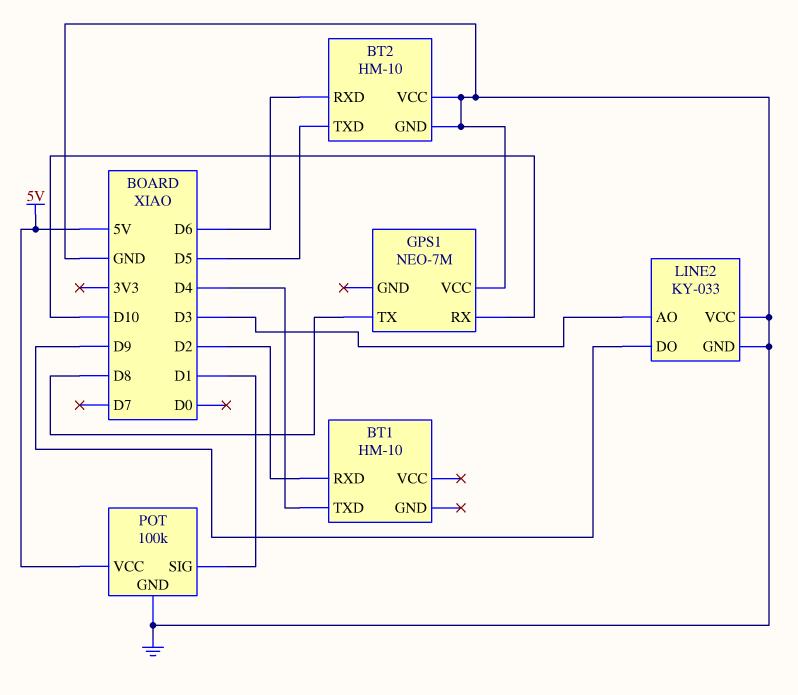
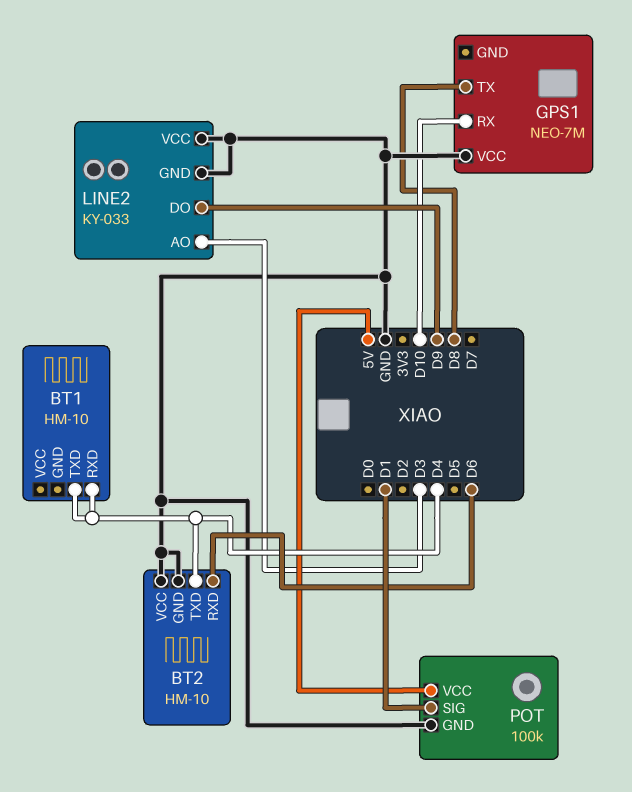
BT1 pin RXD: D2 -> D4
BT2 pin TXD: D5 -> D4

